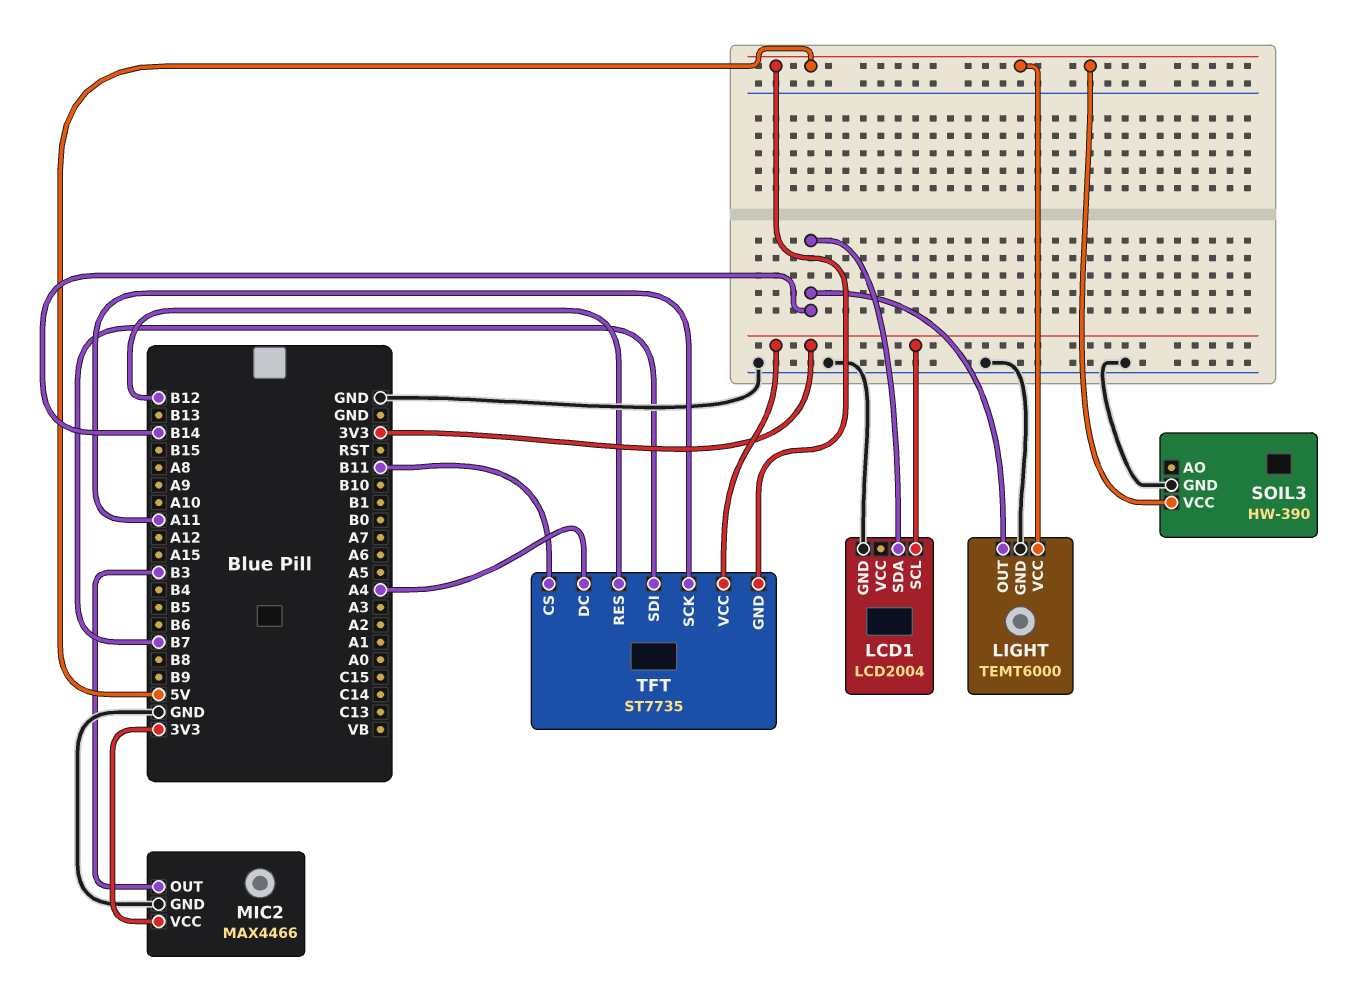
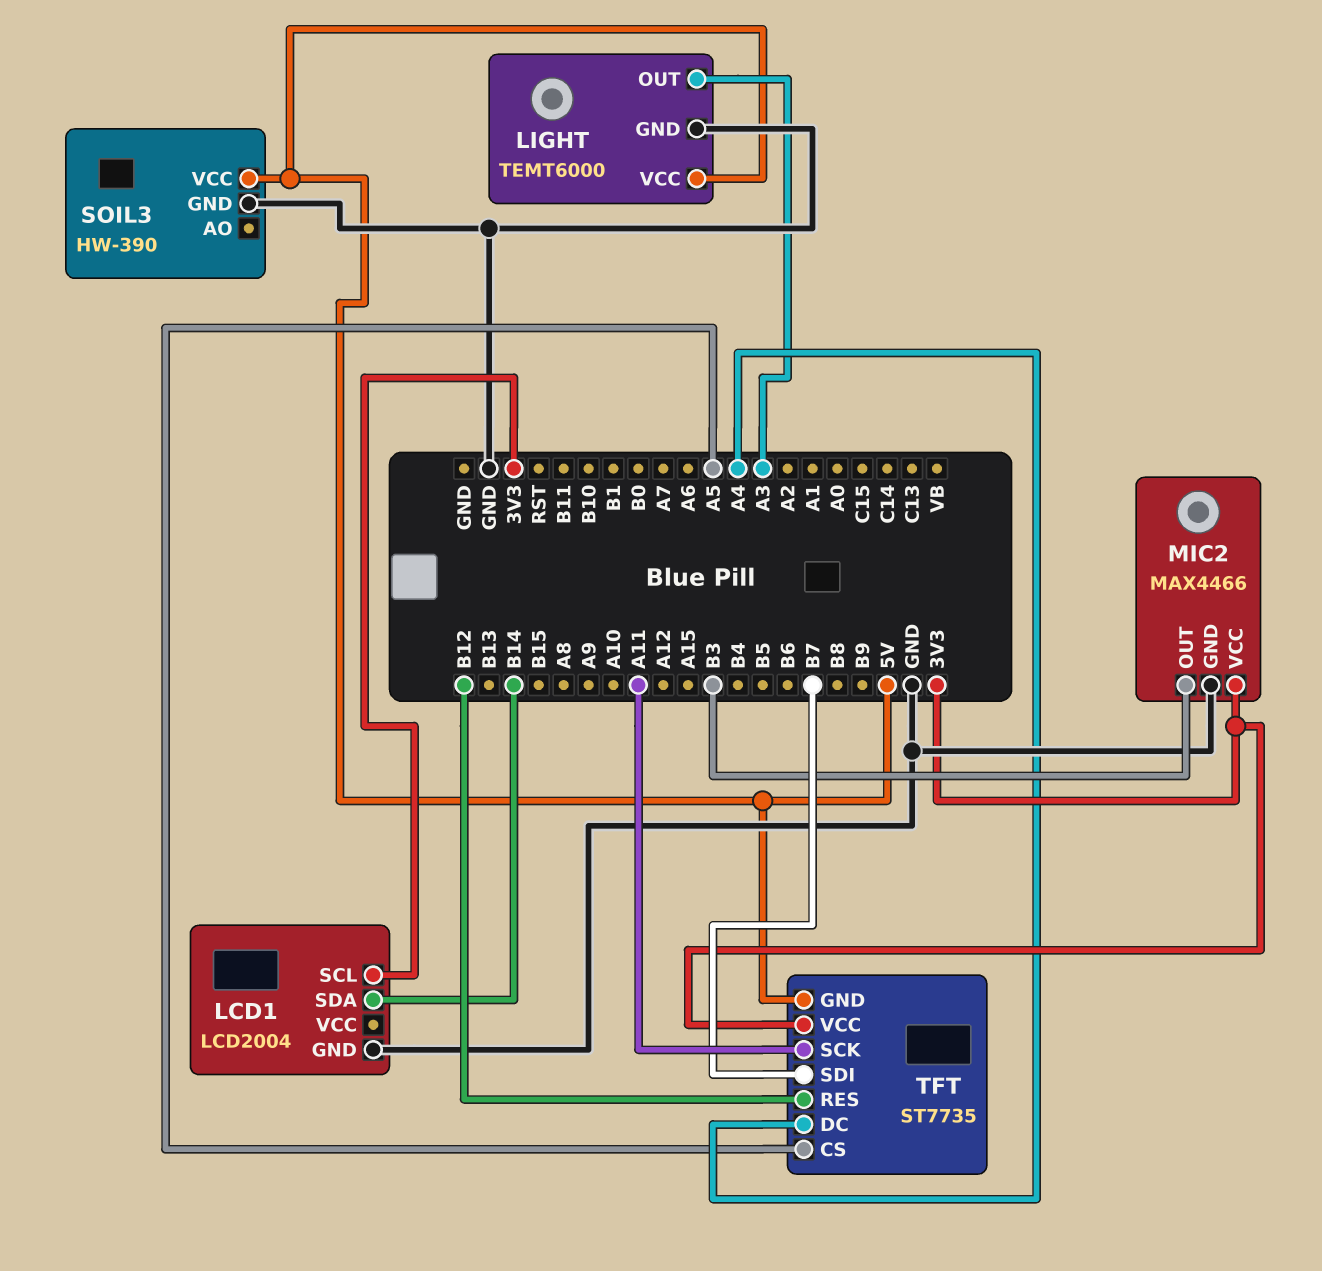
LIGHT pin OUT: B14 -> A3
TFT pin CS: B11 -> A5

